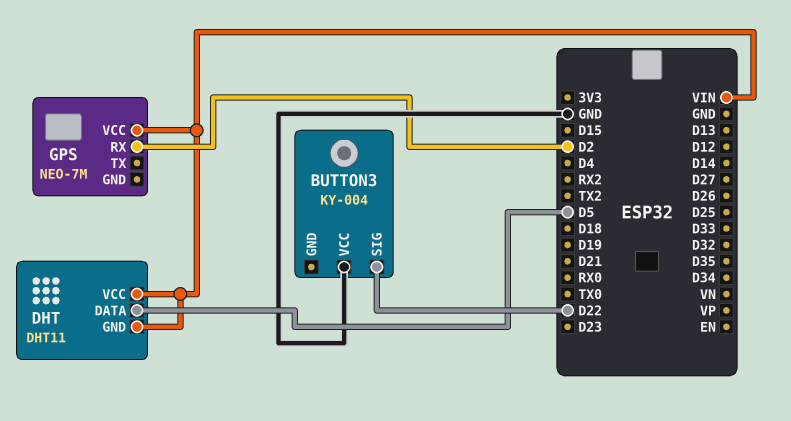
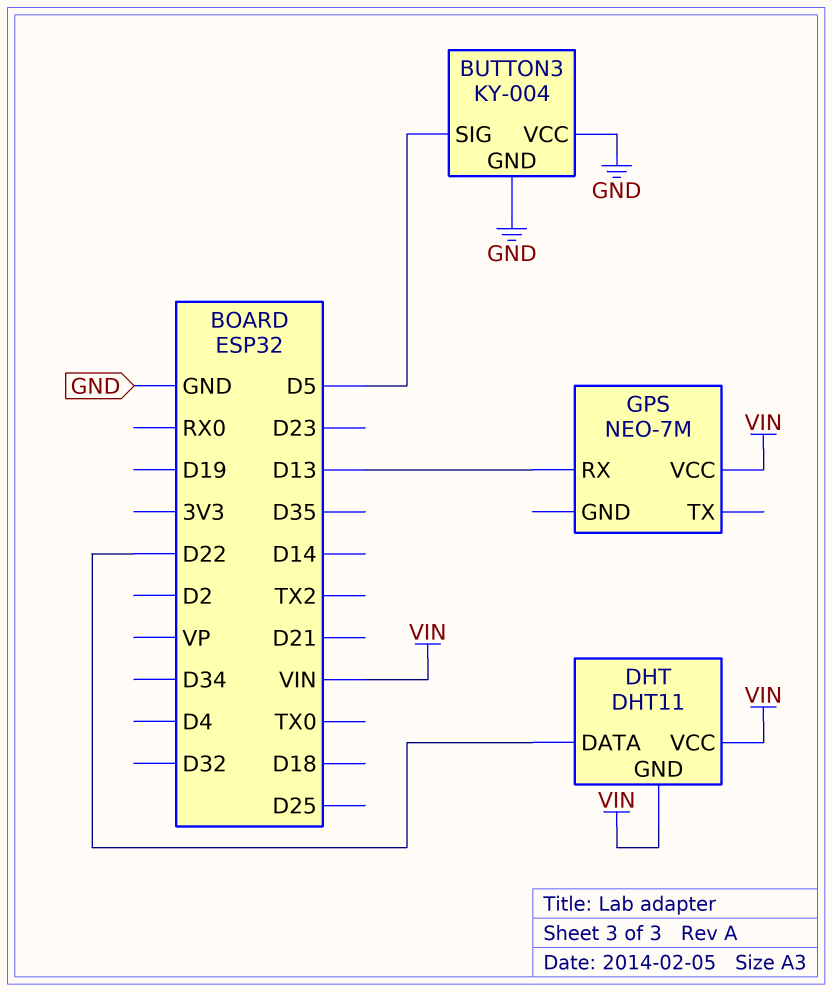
BUTTON3 pin GND: none -> GND
BUTTON3 pin SIG: D22 -> D5
DHT pin DATA: D5 -> D22
GPS pin RX: D2 -> D13

